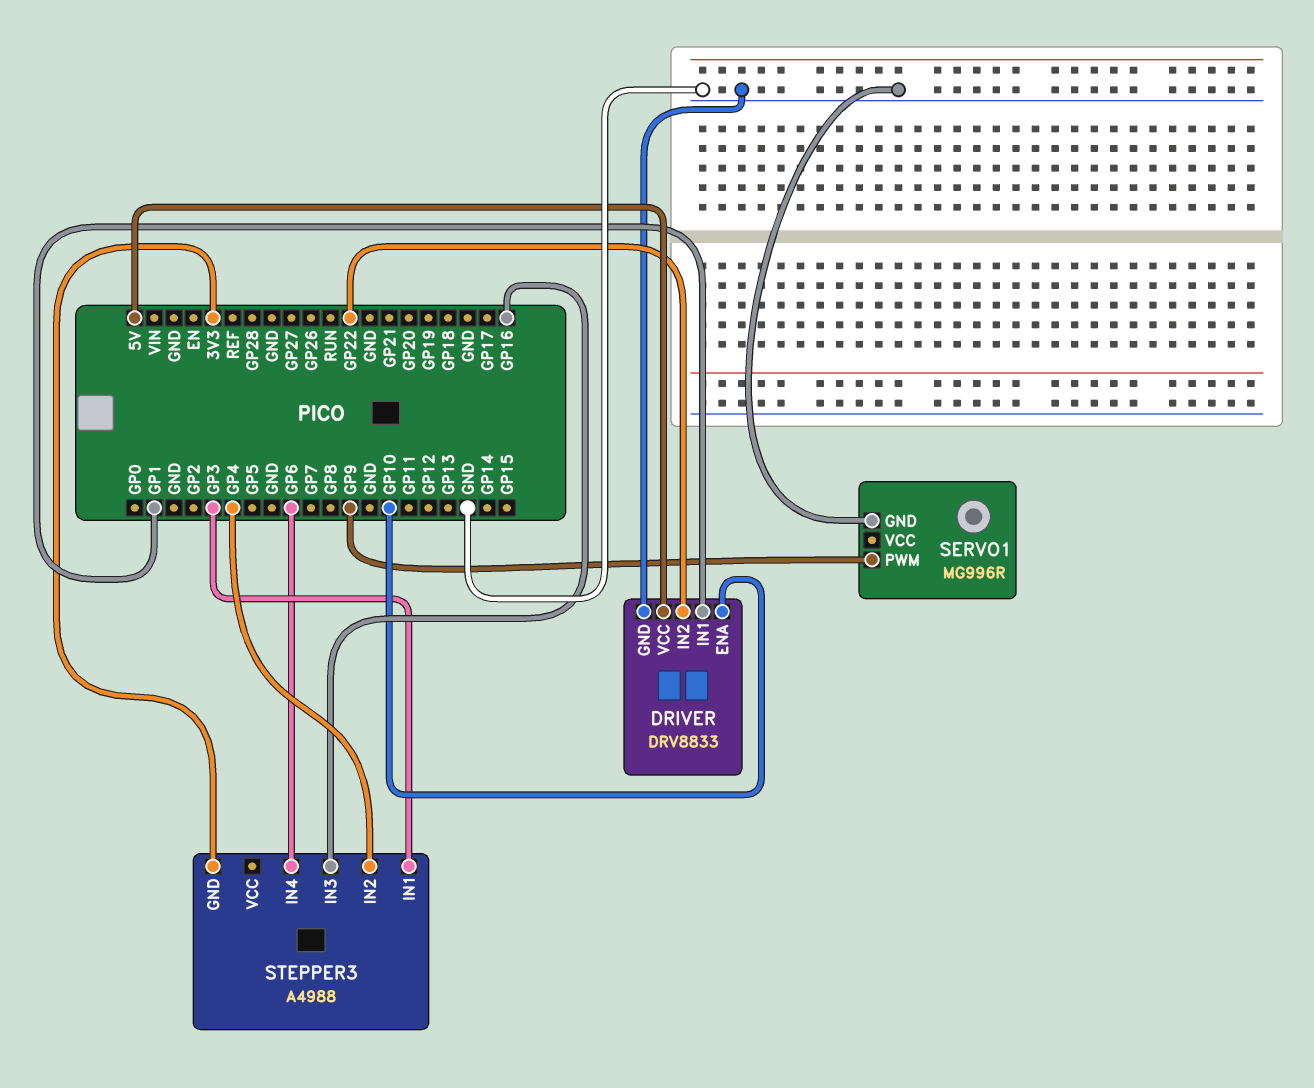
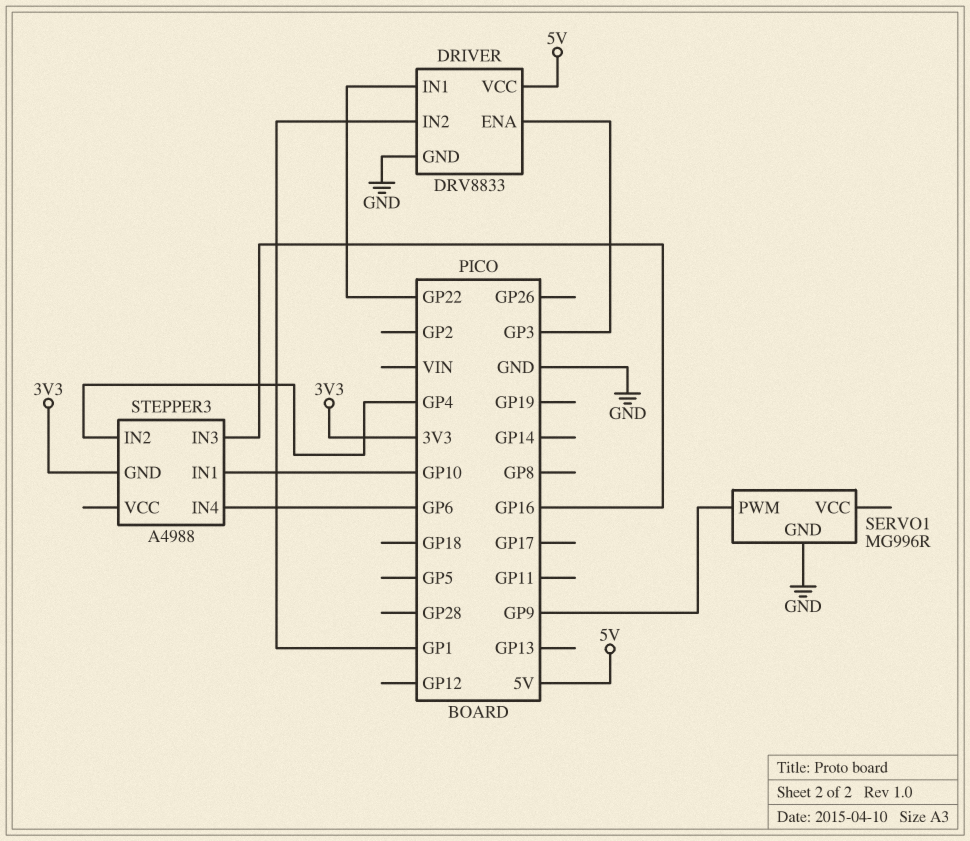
DRIVER pin ENA: GP10 -> GP3
DRIVER pin IN1: GP1 -> GP22
DRIVER pin IN2: GP22 -> GP1
STEPPER3 pin IN1: GP3 -> GP10

